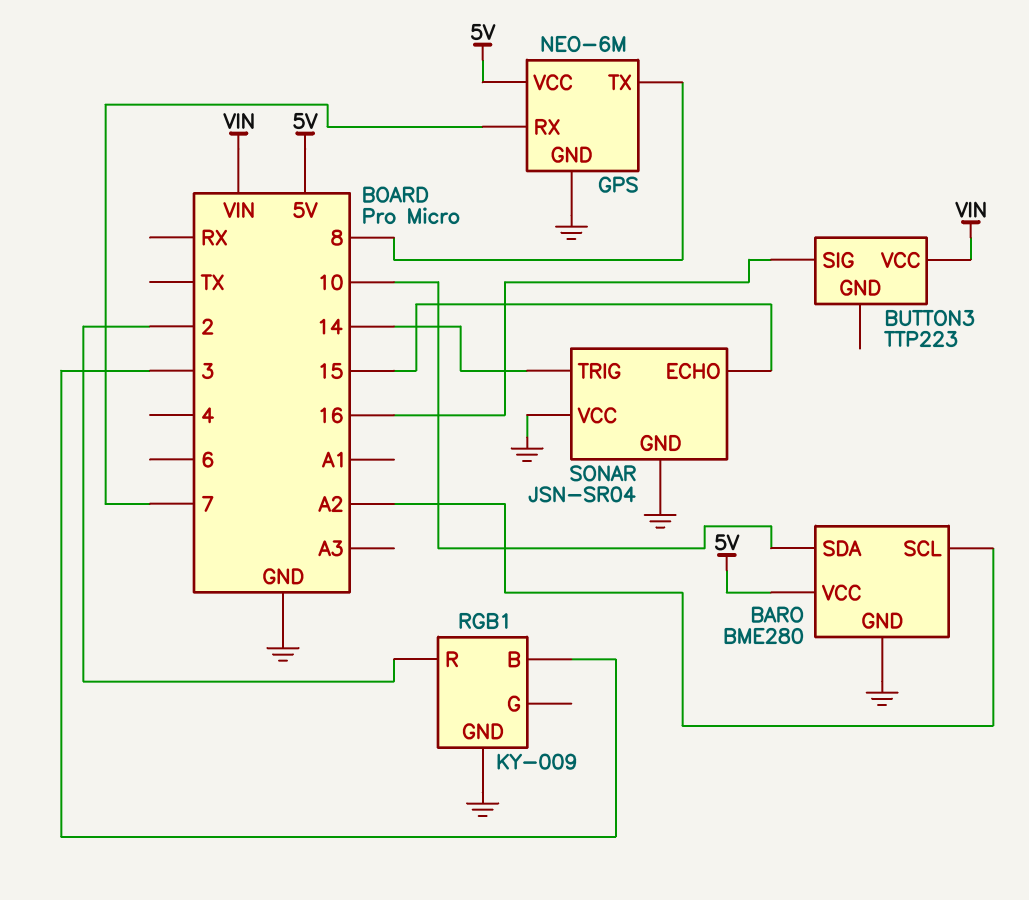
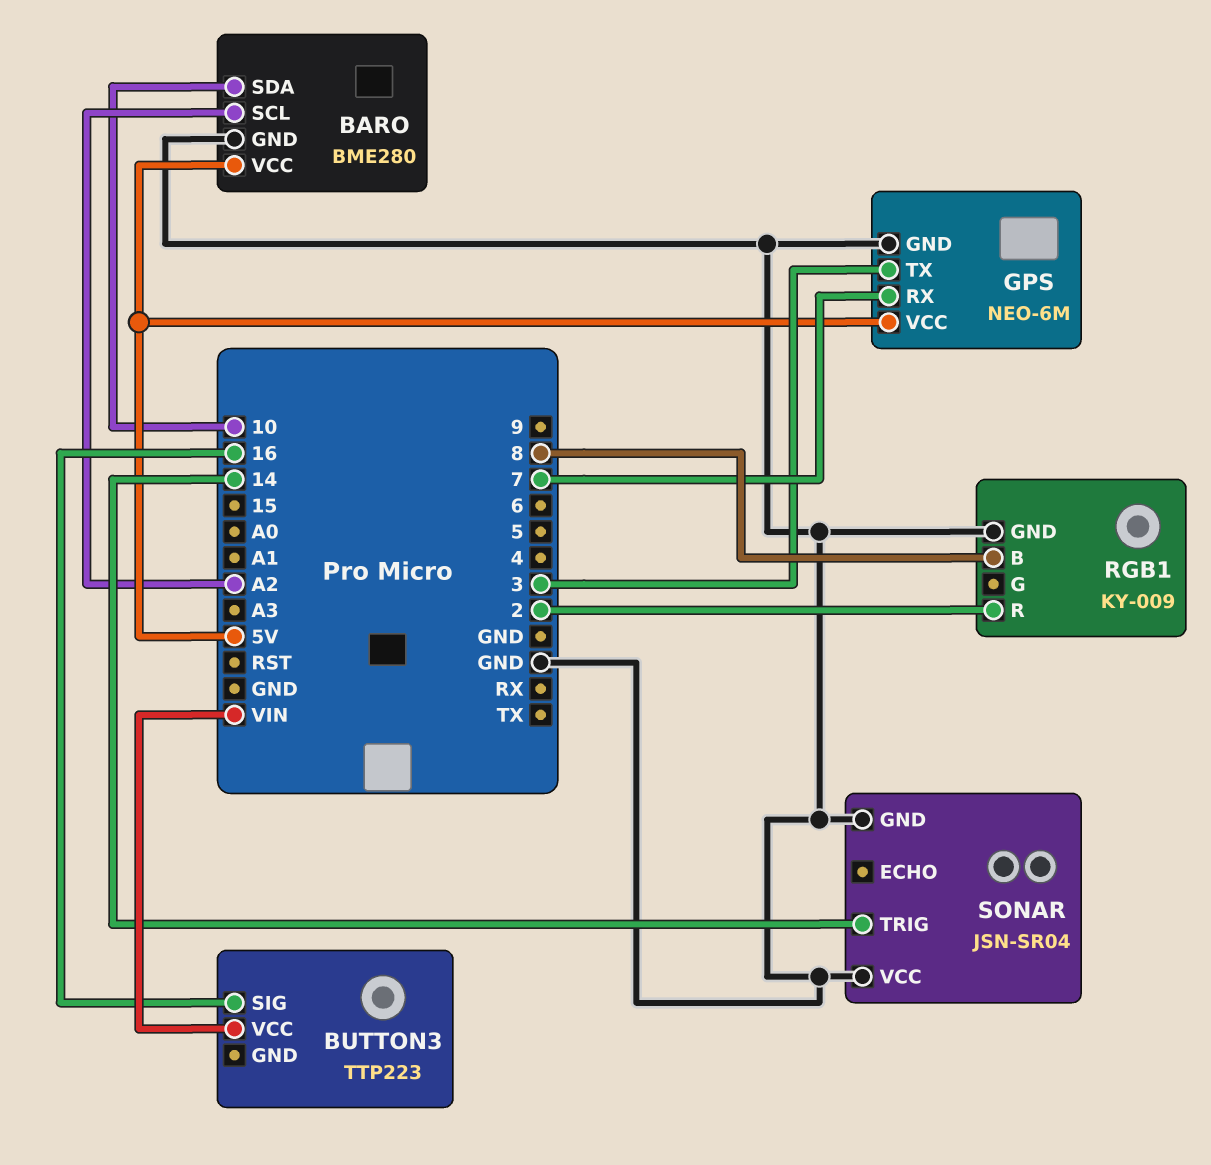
GPS pin TX: 8 -> 3
RGB1 pin B: 3 -> 8
SONAR pin ECHO: 15 -> none

